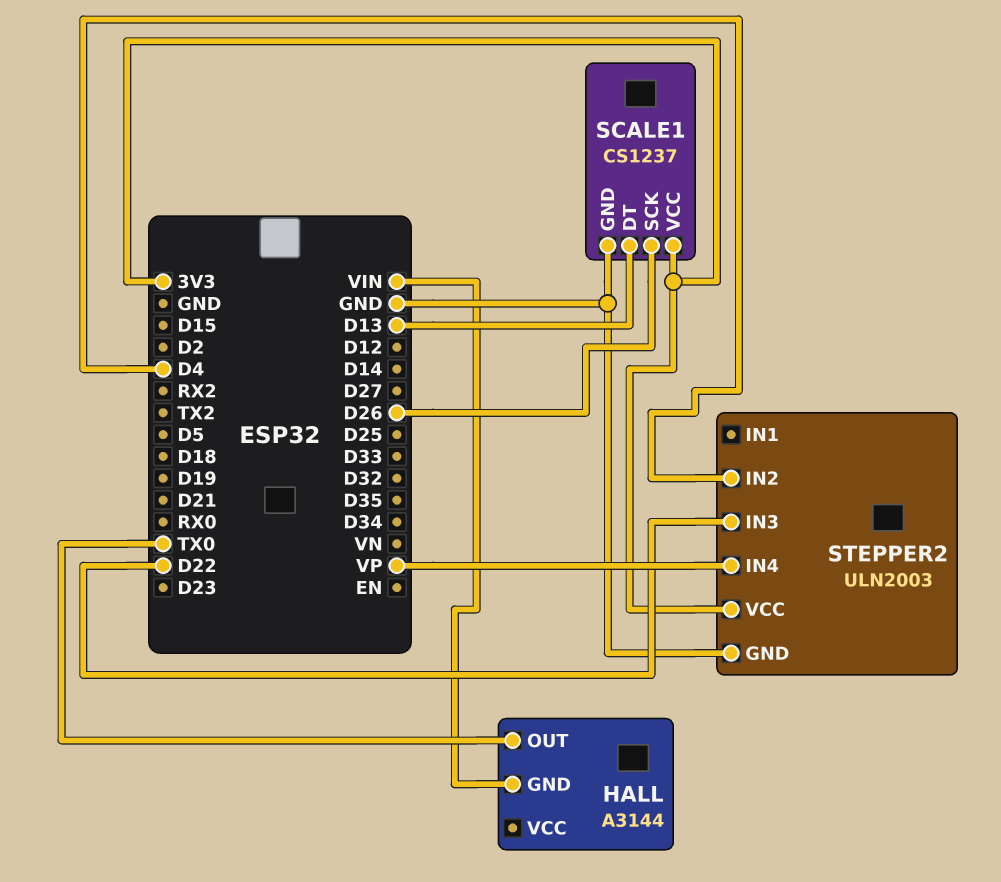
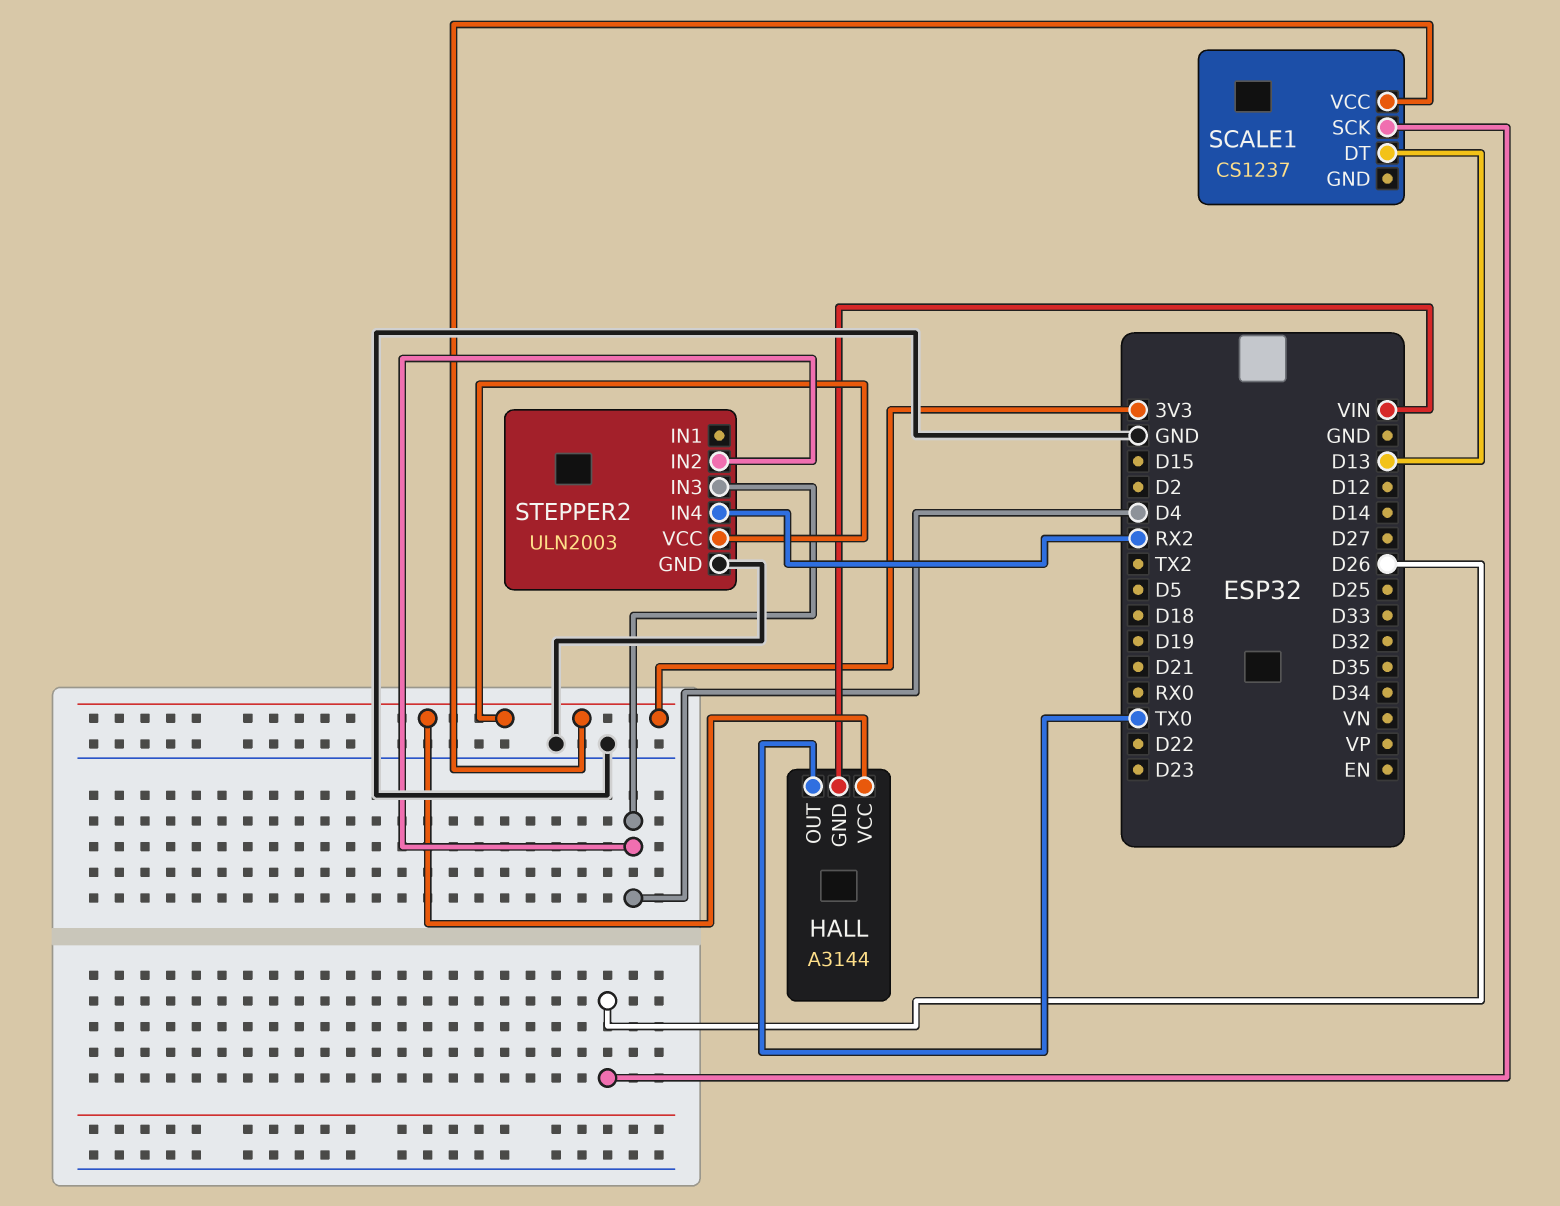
HALL pin VCC: none -> 3V3
SCALE1 pin GND: GND -> none
STEPPER2 pin IN3: D22 -> D4
STEPPER2 pin IN4: VP -> RX2

